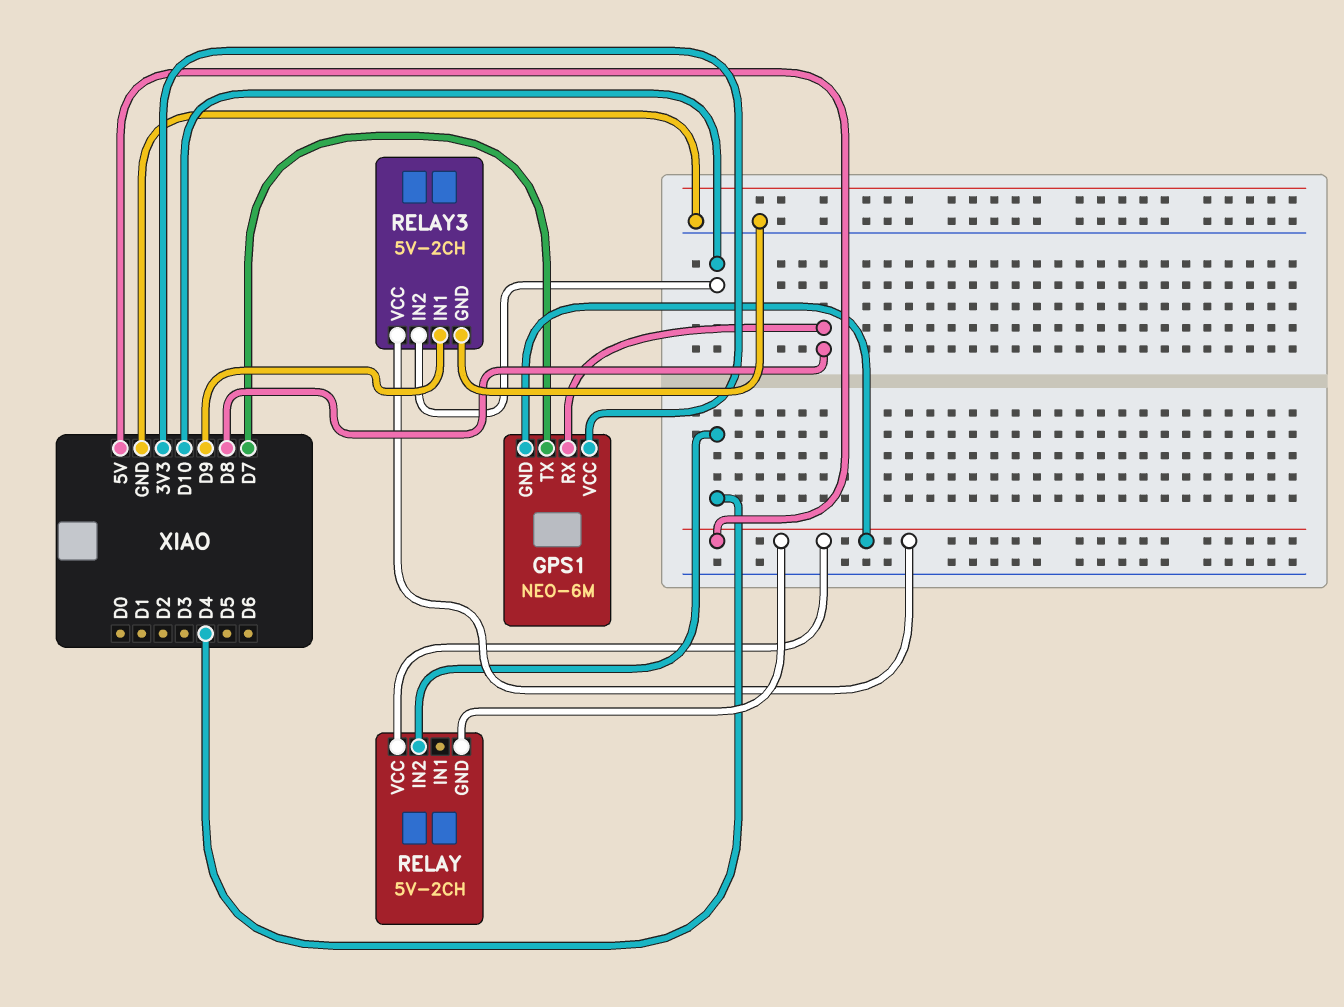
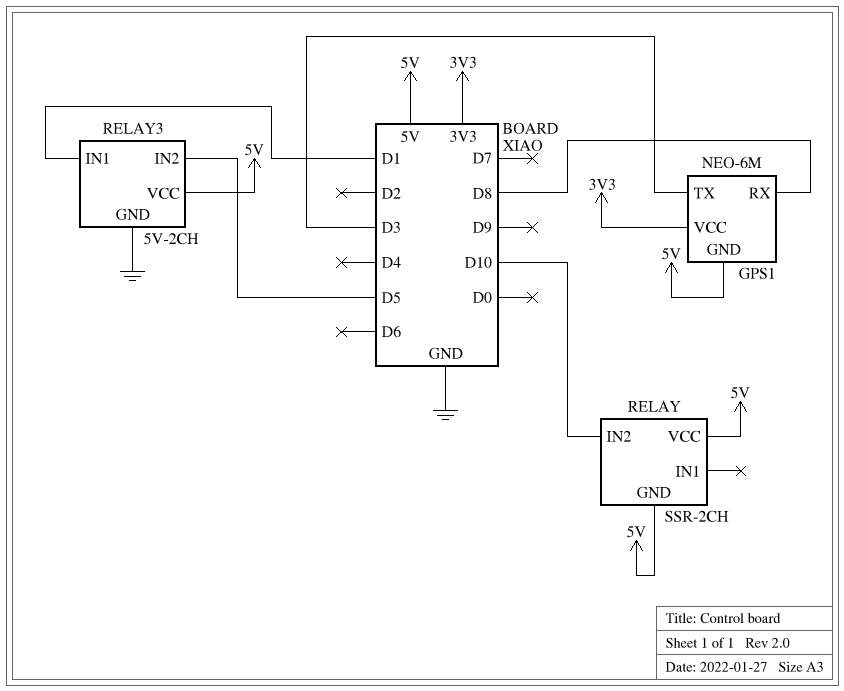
GPS1 pin TX: D7 -> D3
RELAY: 5V-2CH -> SSR-2CH
RELAY pin IN2: D4 -> D10
RELAY3 pin IN1: D9 -> D1
RELAY3 pin IN2: D10 -> D5

